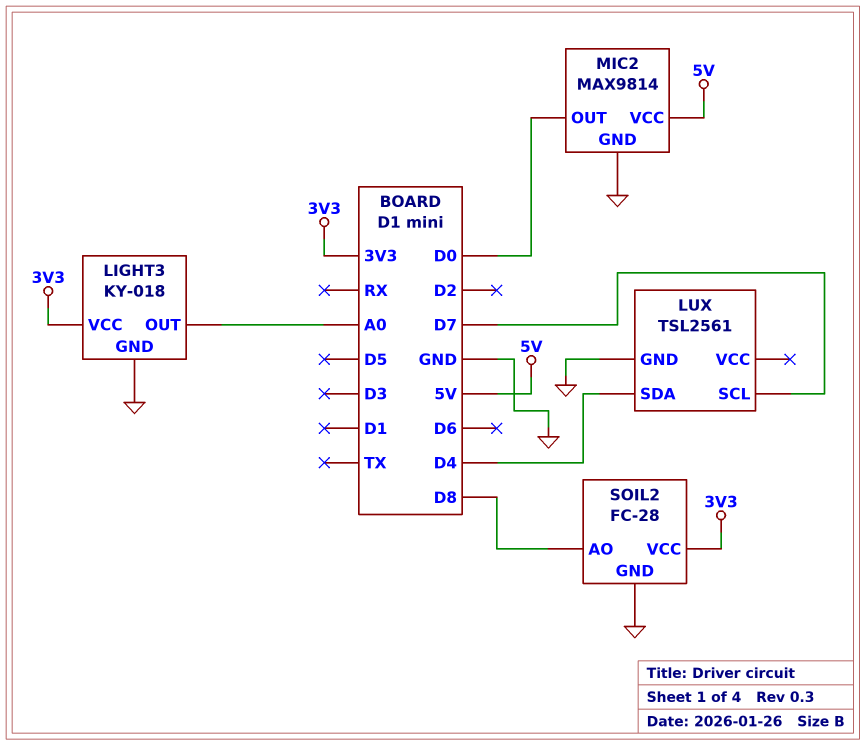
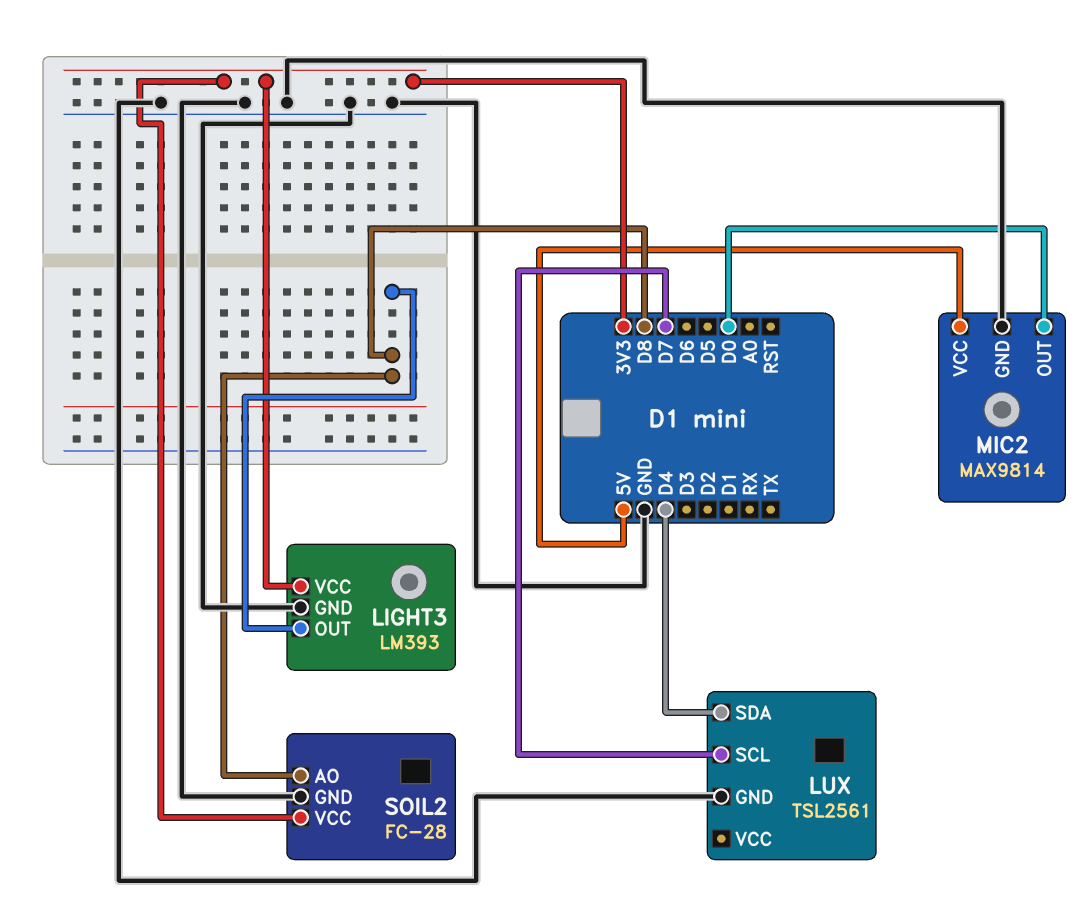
LIGHT3: KY-018 -> LM393
LIGHT3 pin OUT: A0 -> D8

